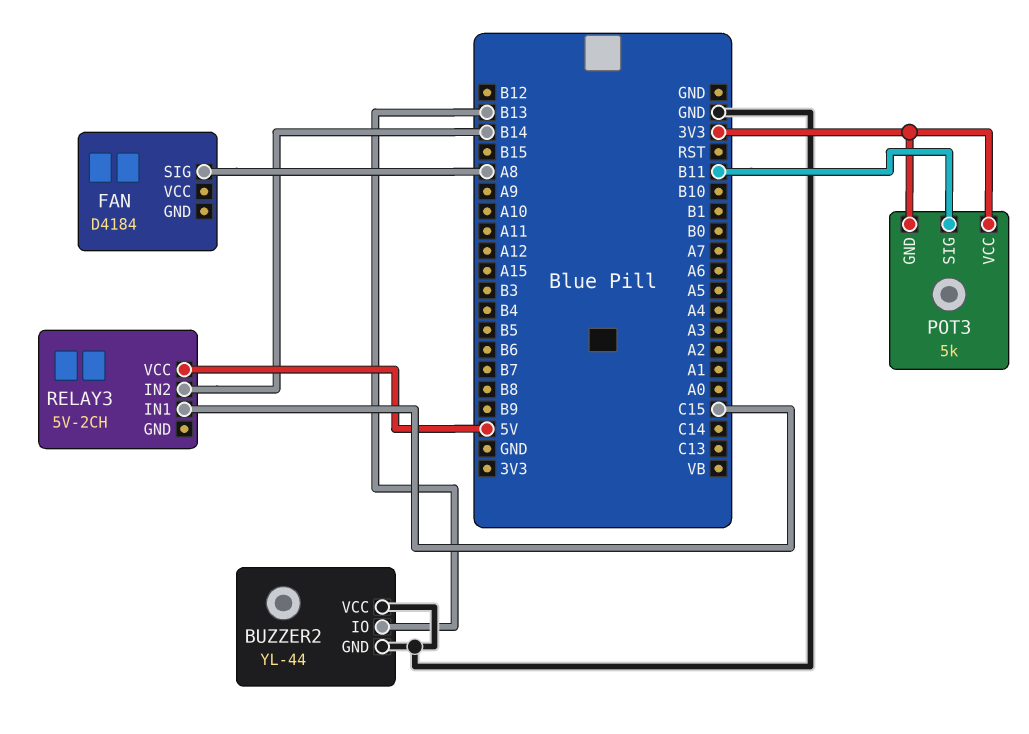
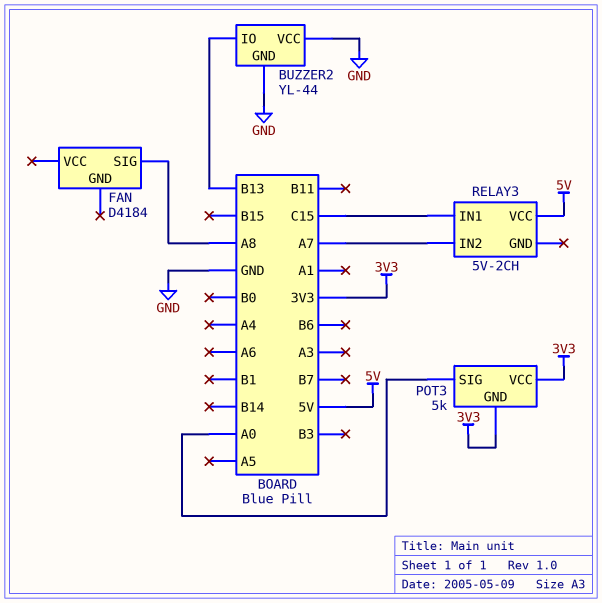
POT3 pin SIG: B11 -> A0
RELAY3 pin IN2: B14 -> A7

